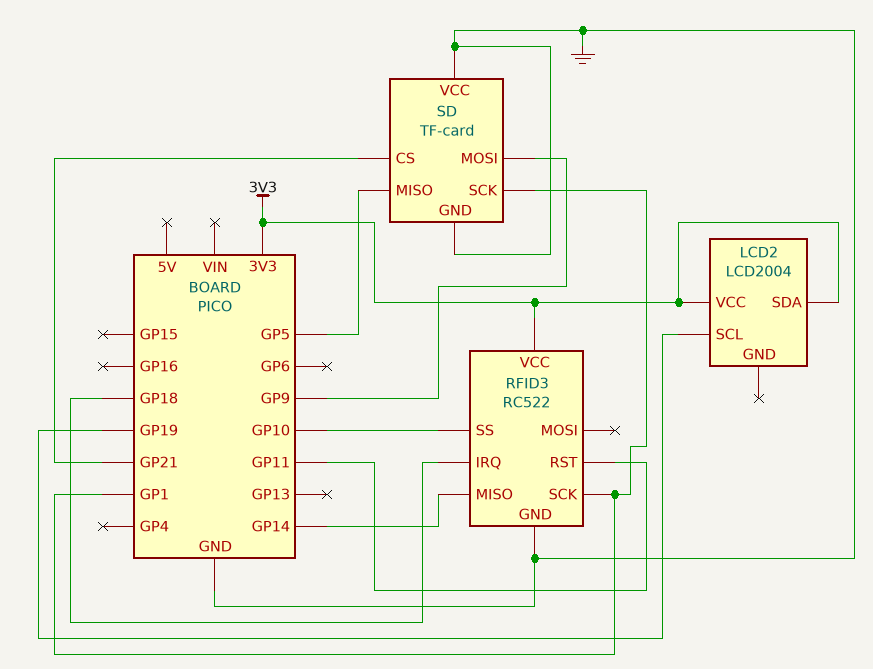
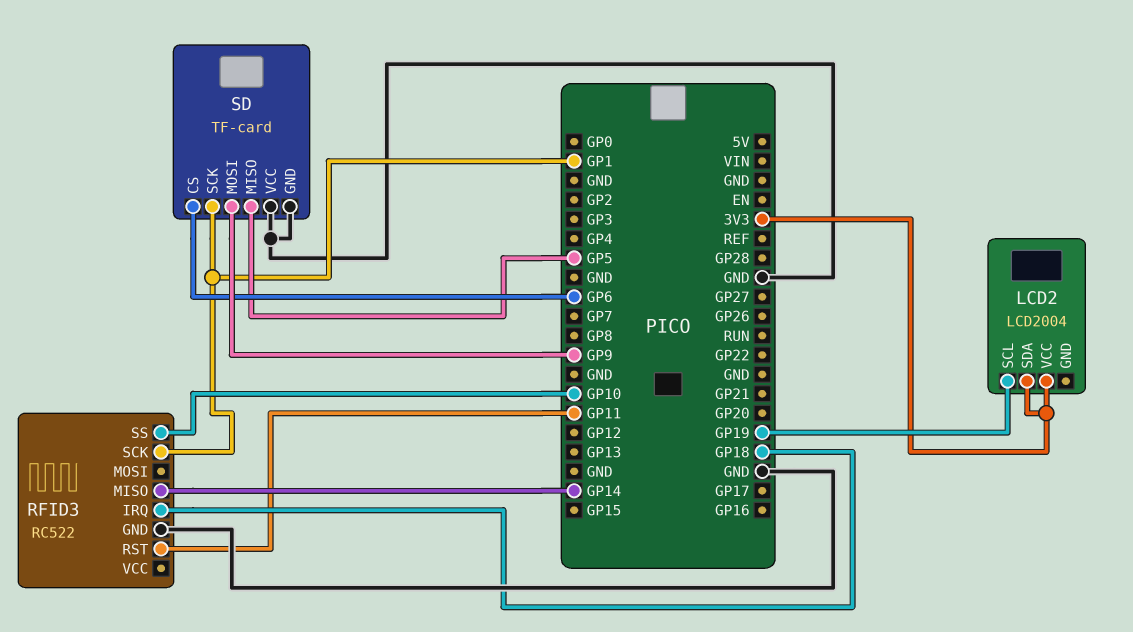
RFID3 pin VCC: 3V3 -> none
SD pin CS: GP21 -> GP6

